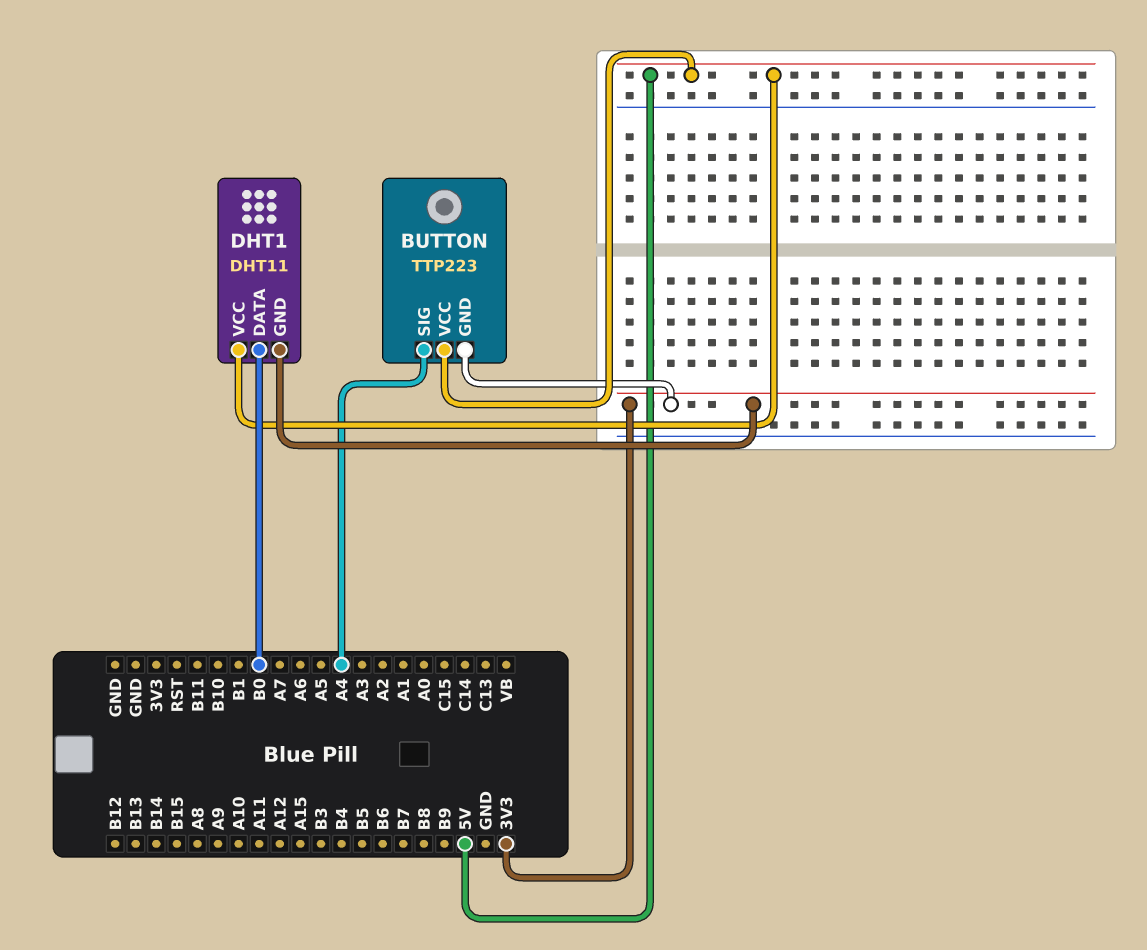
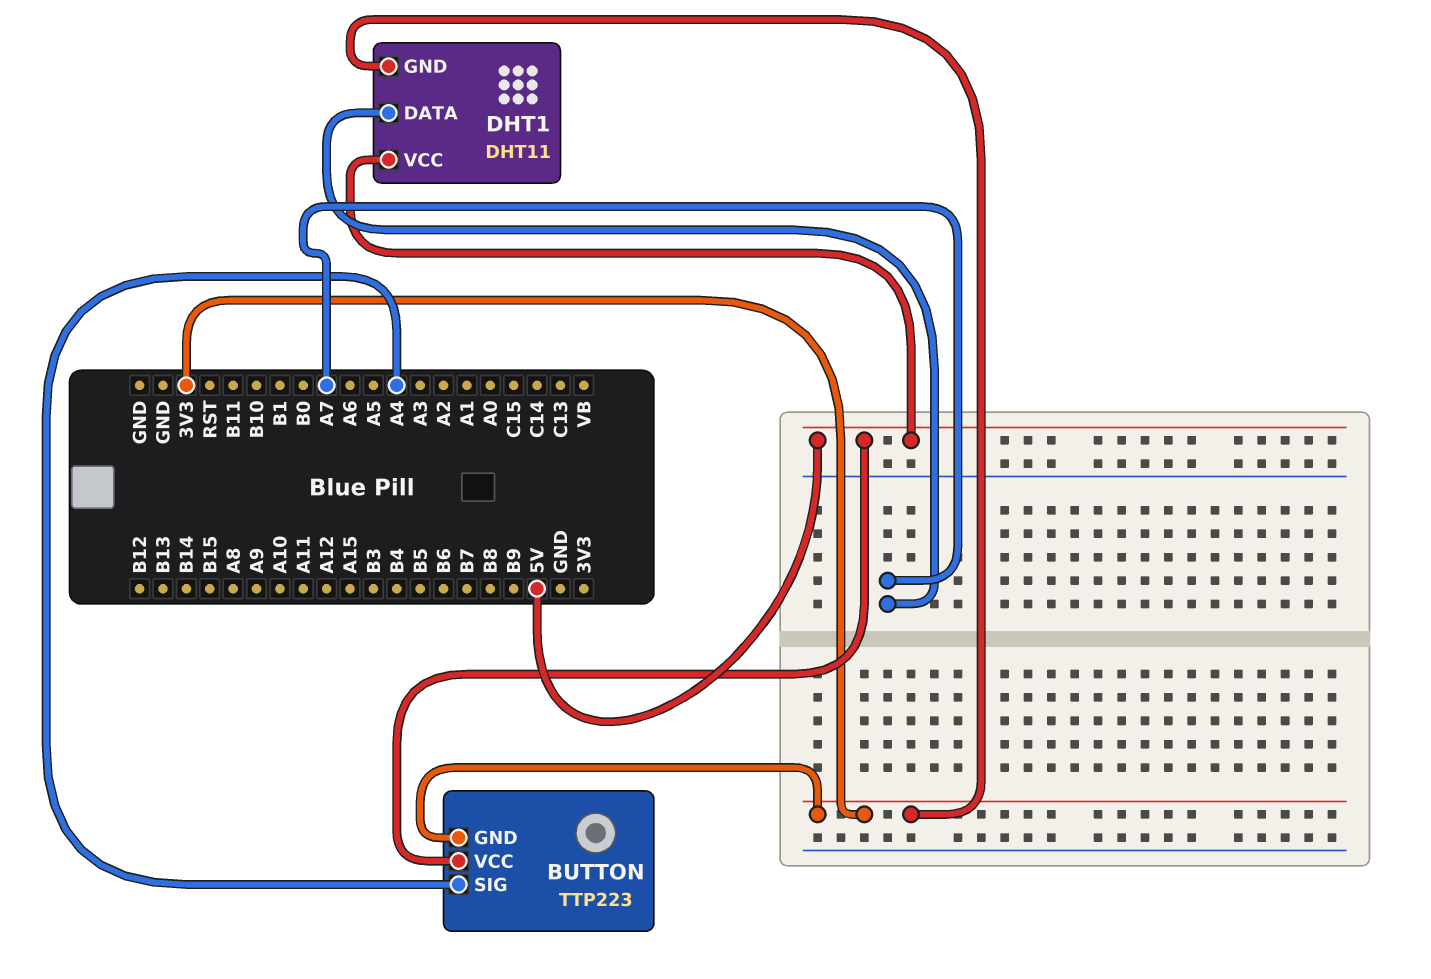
DHT1 pin DATA: B0 -> A7

